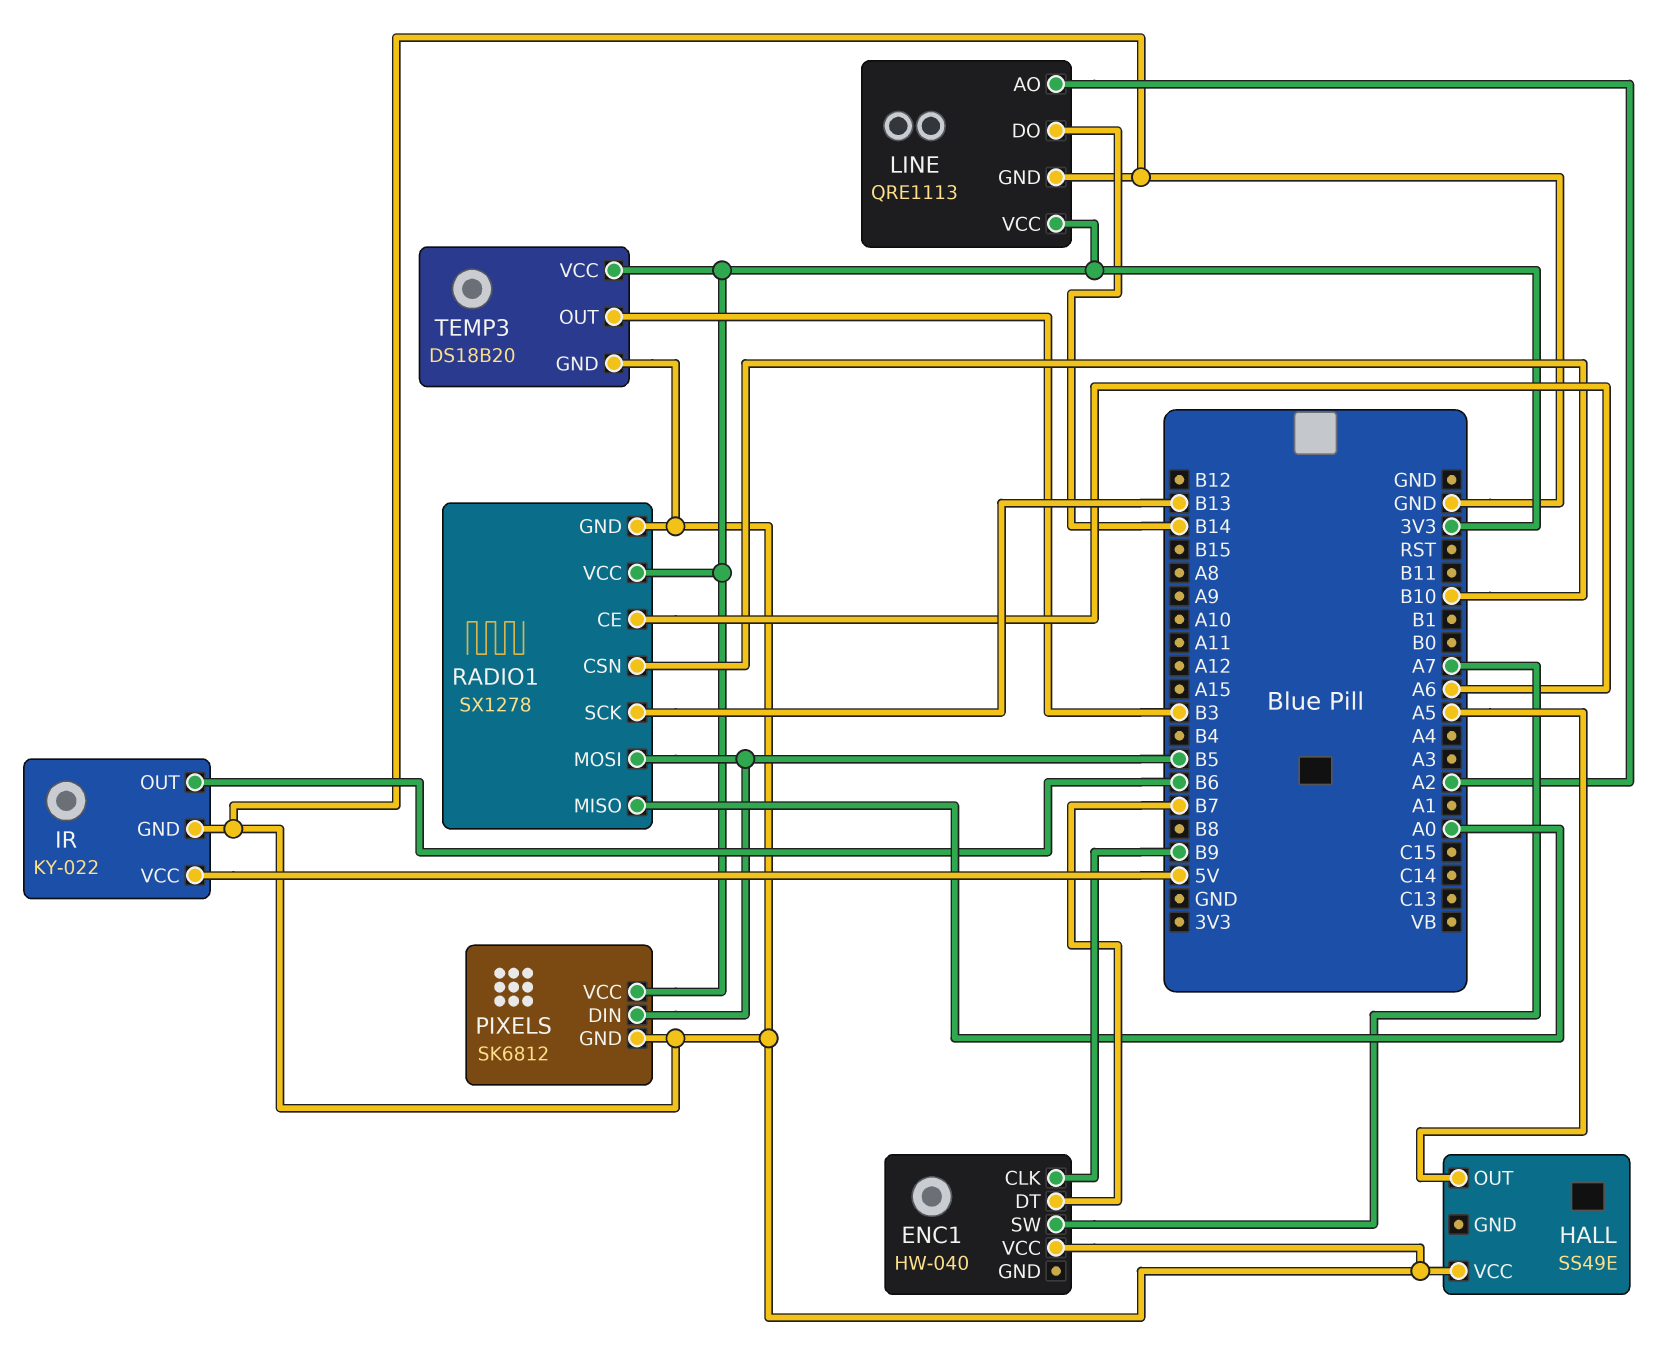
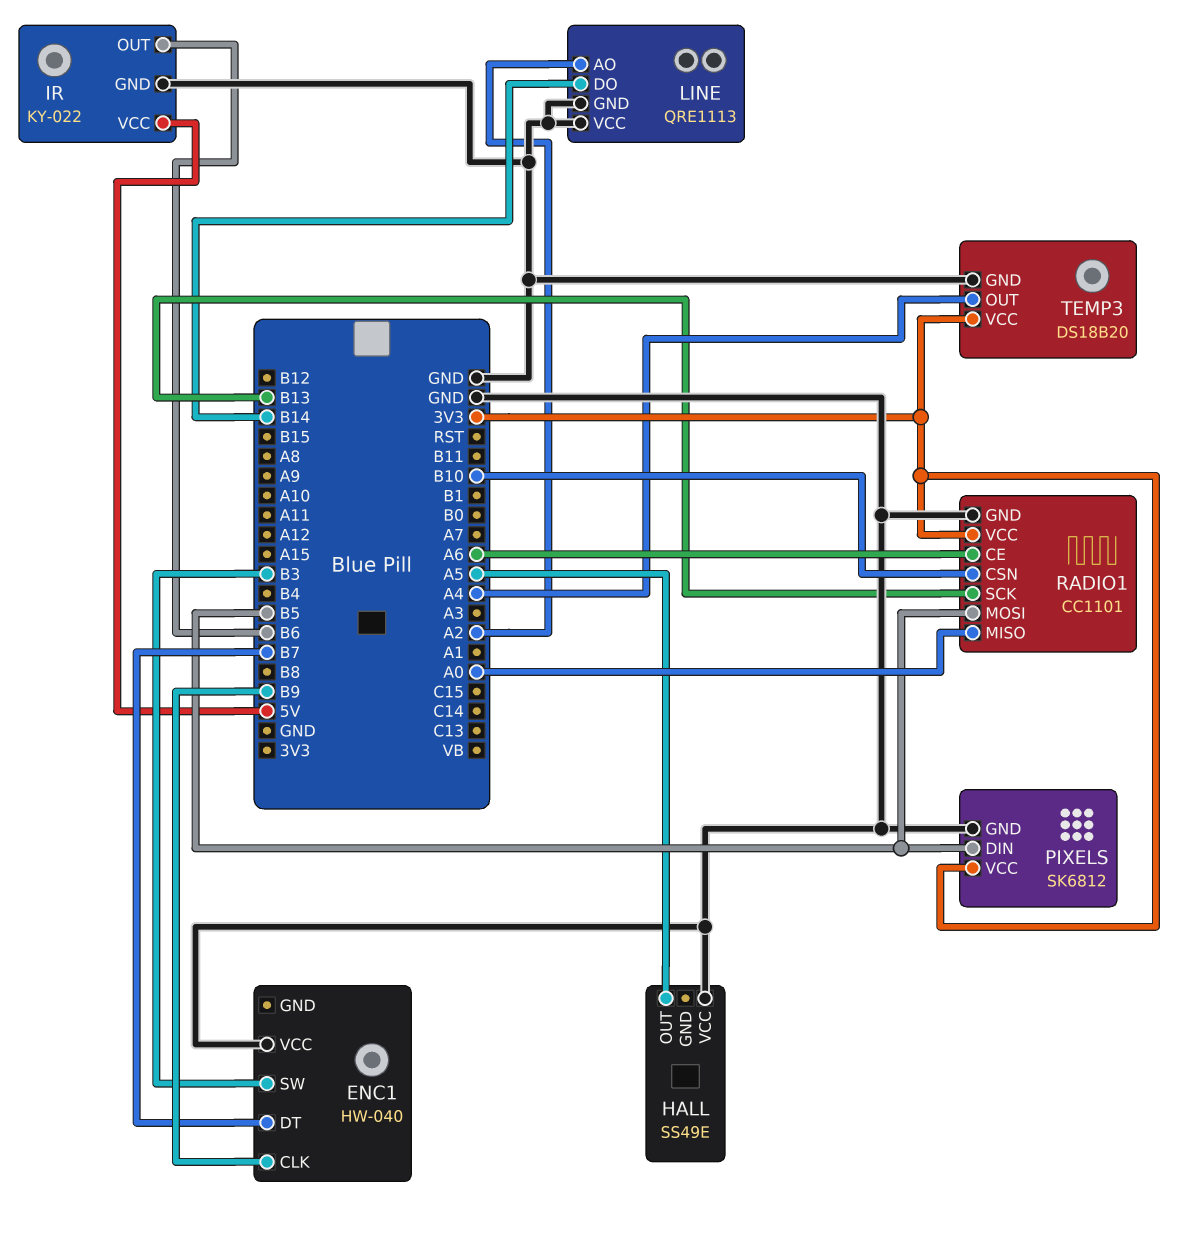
ENC1 pin SW: A7 -> B3
LINE pin VCC: 3V3 -> GND
RADIO1: SX1278 -> CC1101
TEMP3 pin OUT: B3 -> A4

